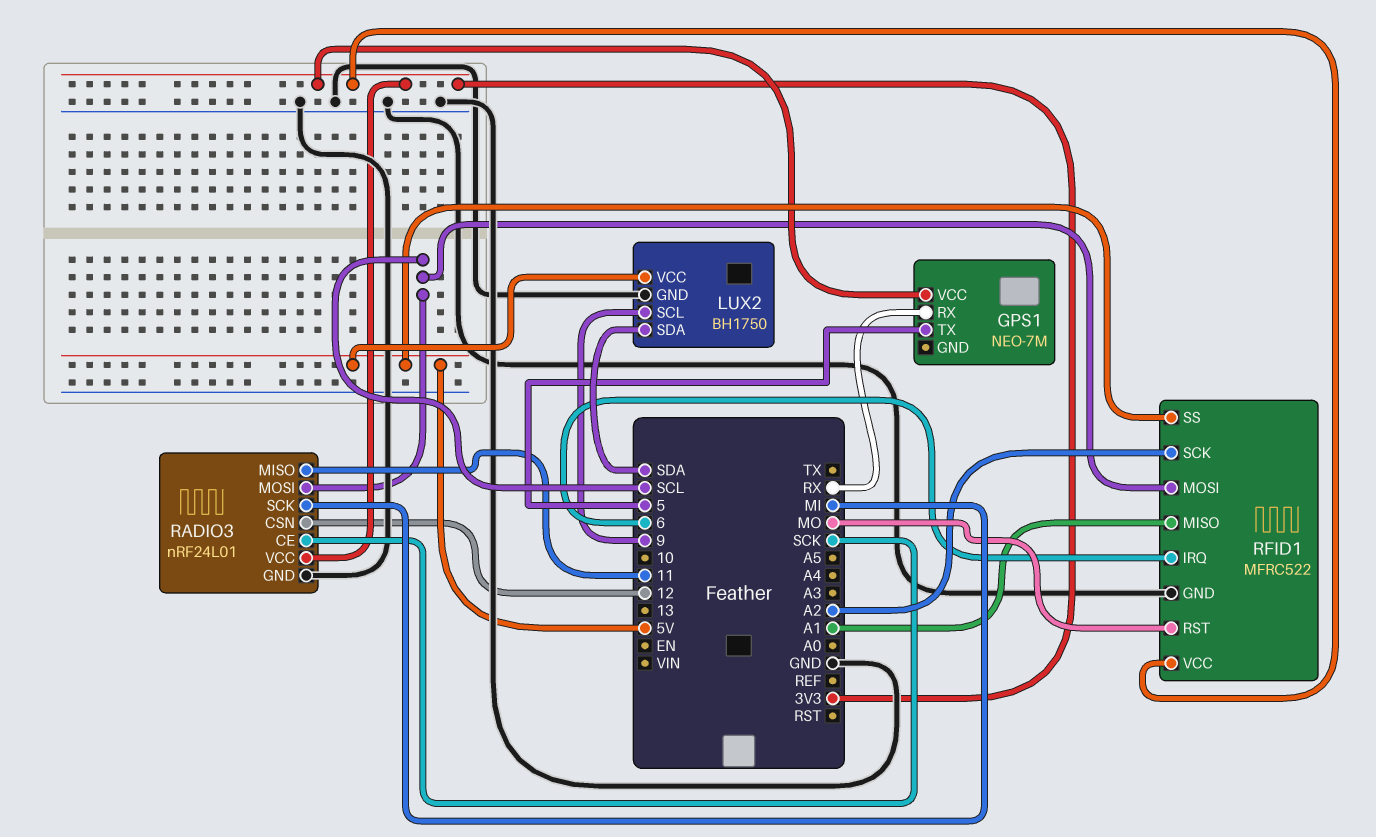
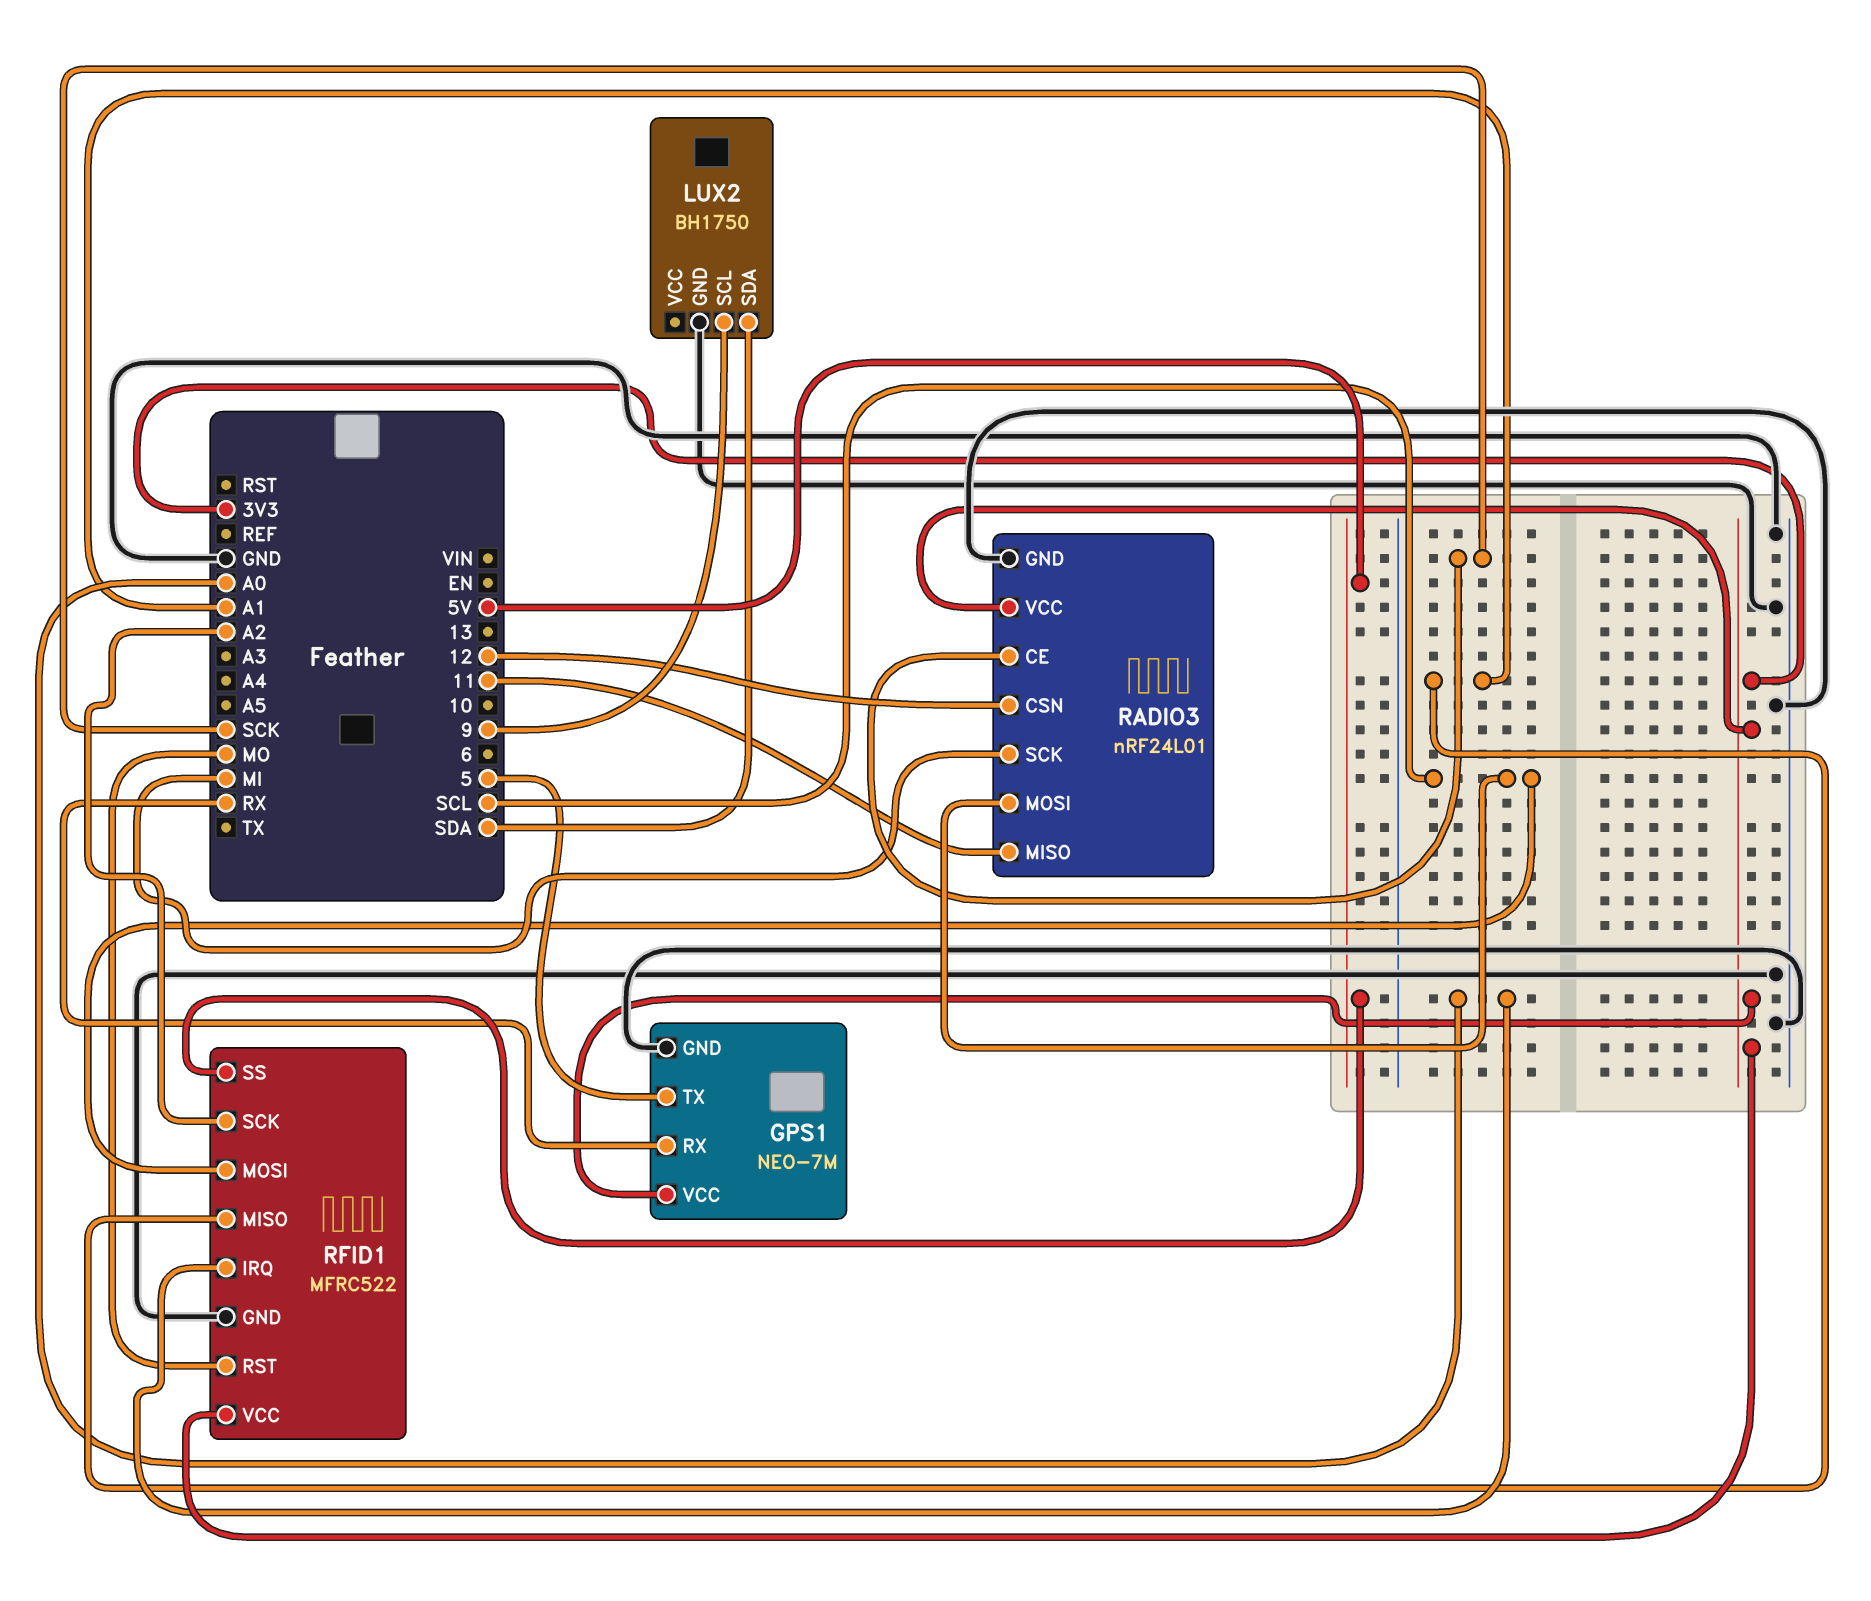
GPS1 pin GND: none -> GND
LUX2 pin VCC: 5V -> none
RFID1 pin IRQ: 6 -> A0

